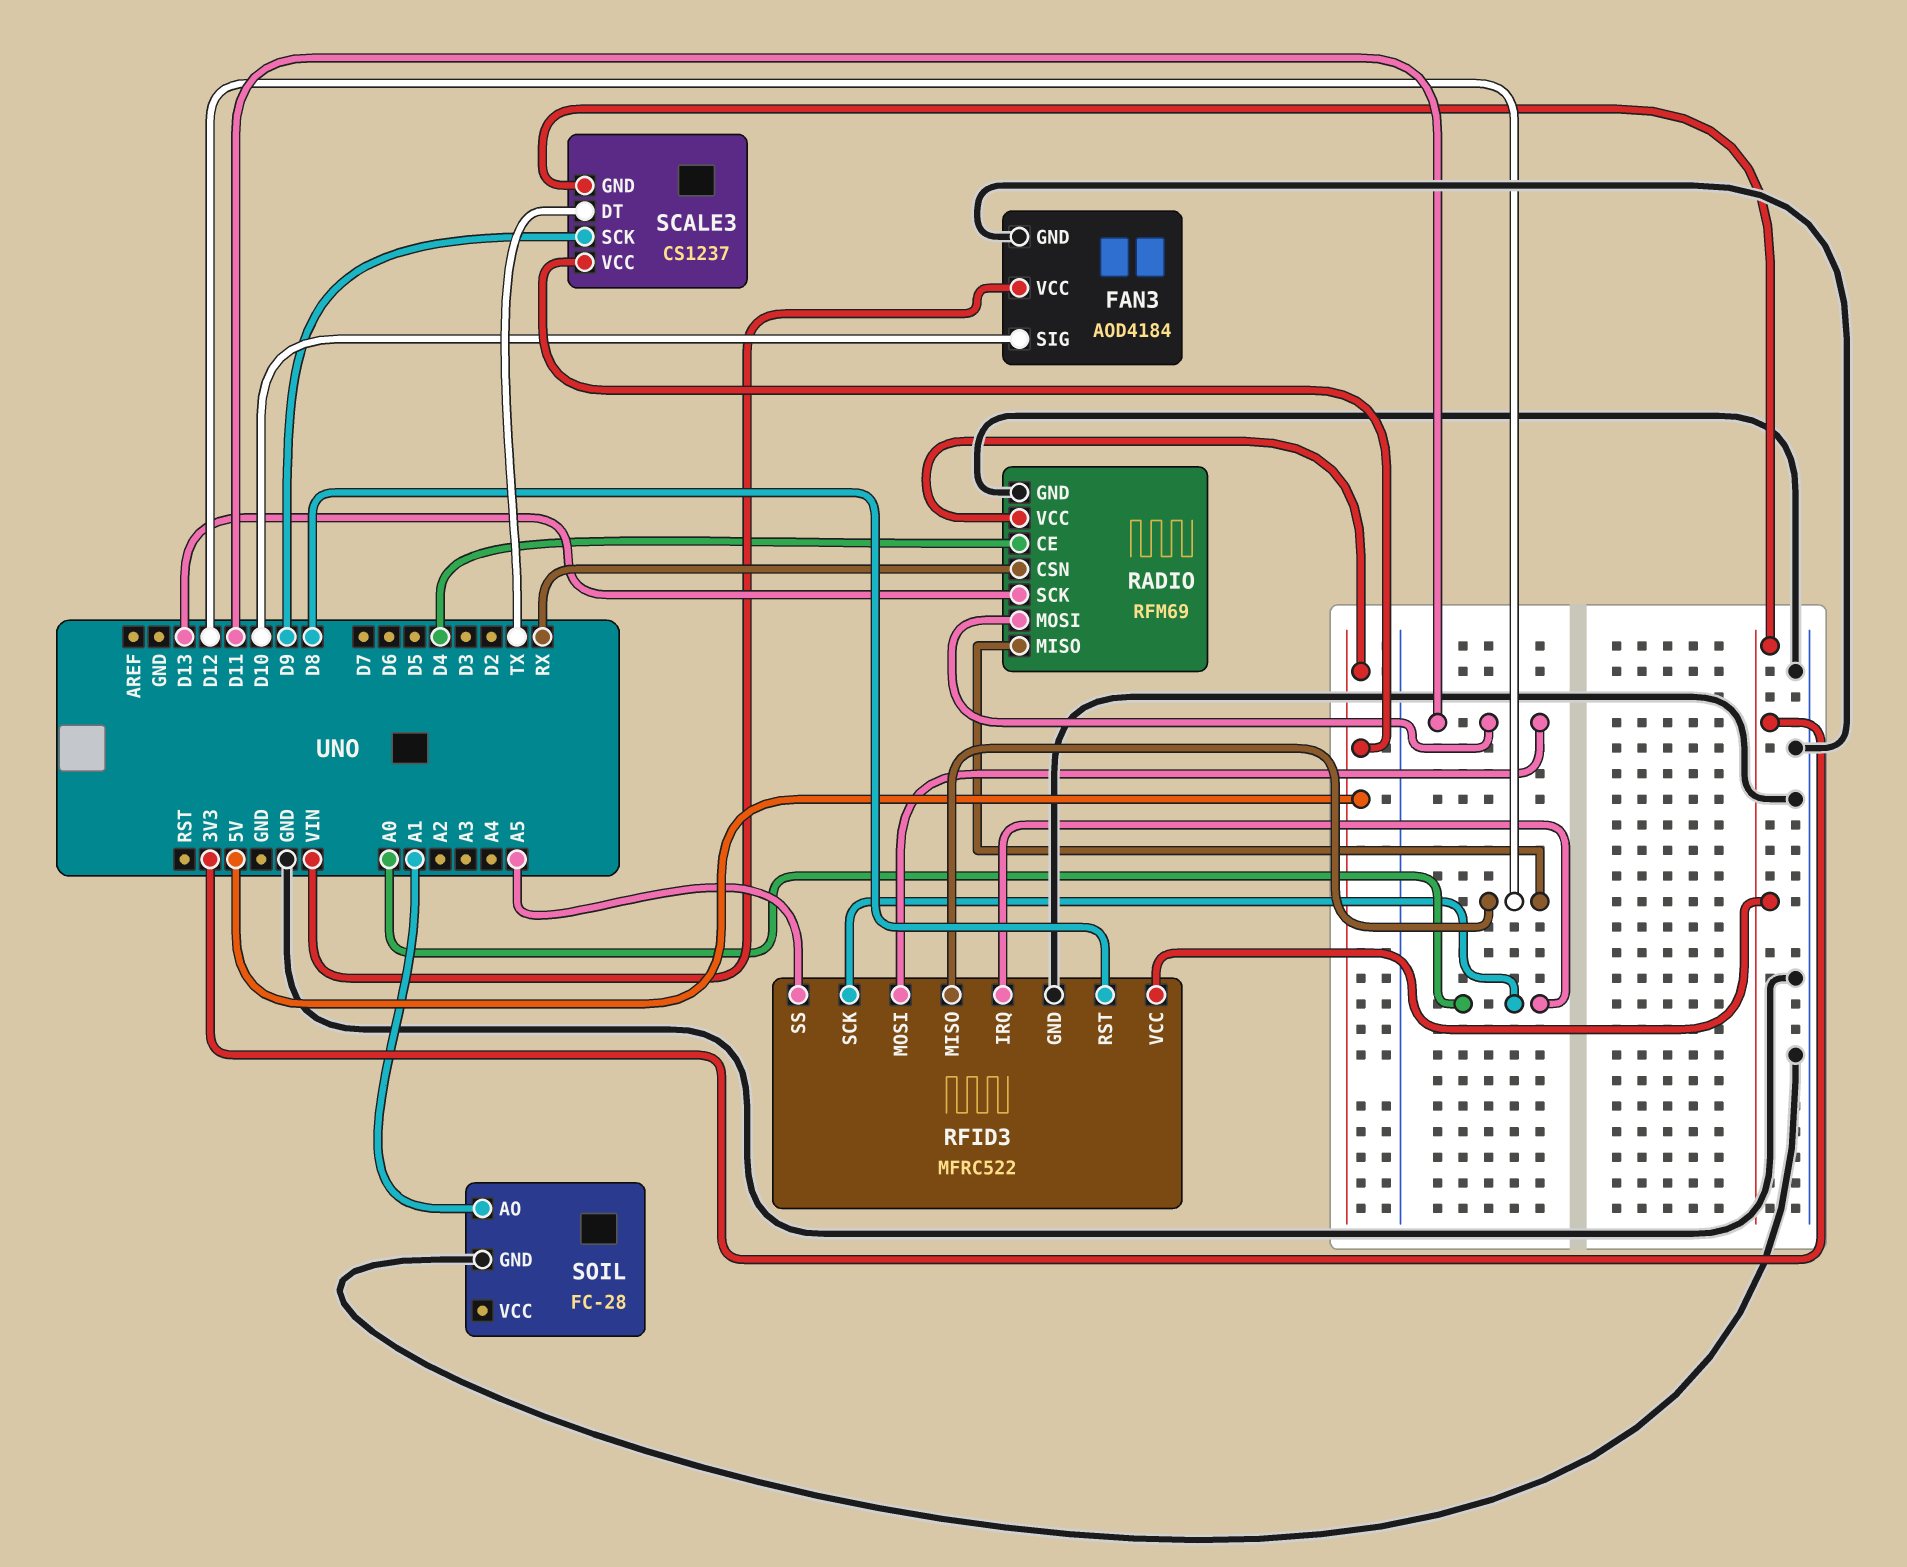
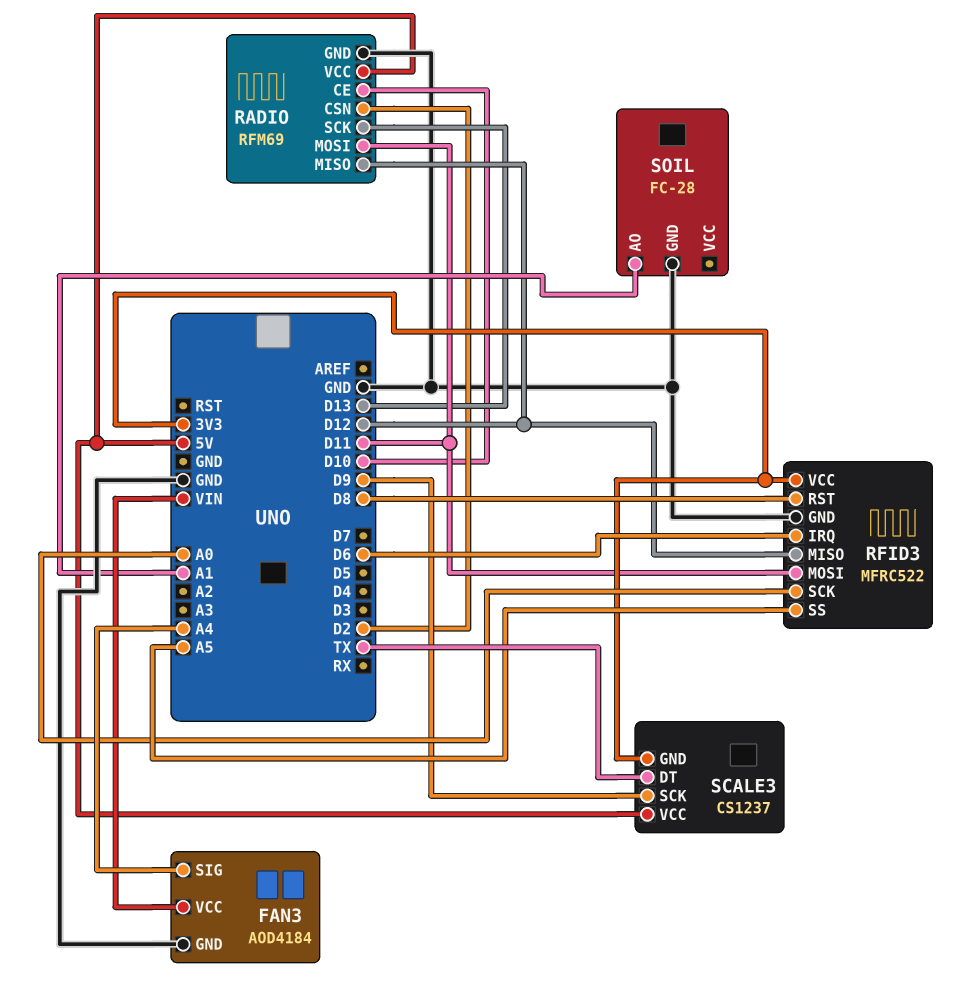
FAN3 pin SIG: D10 -> A4
RADIO pin CE: D4 -> D10
RADIO pin CSN: RX -> D2
RFID3 pin IRQ: A0 -> D6

